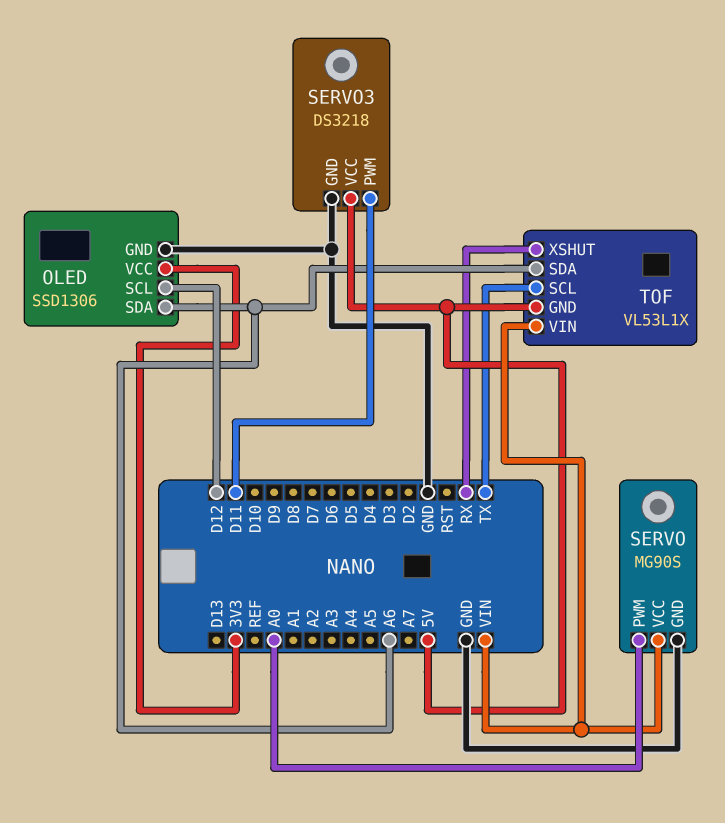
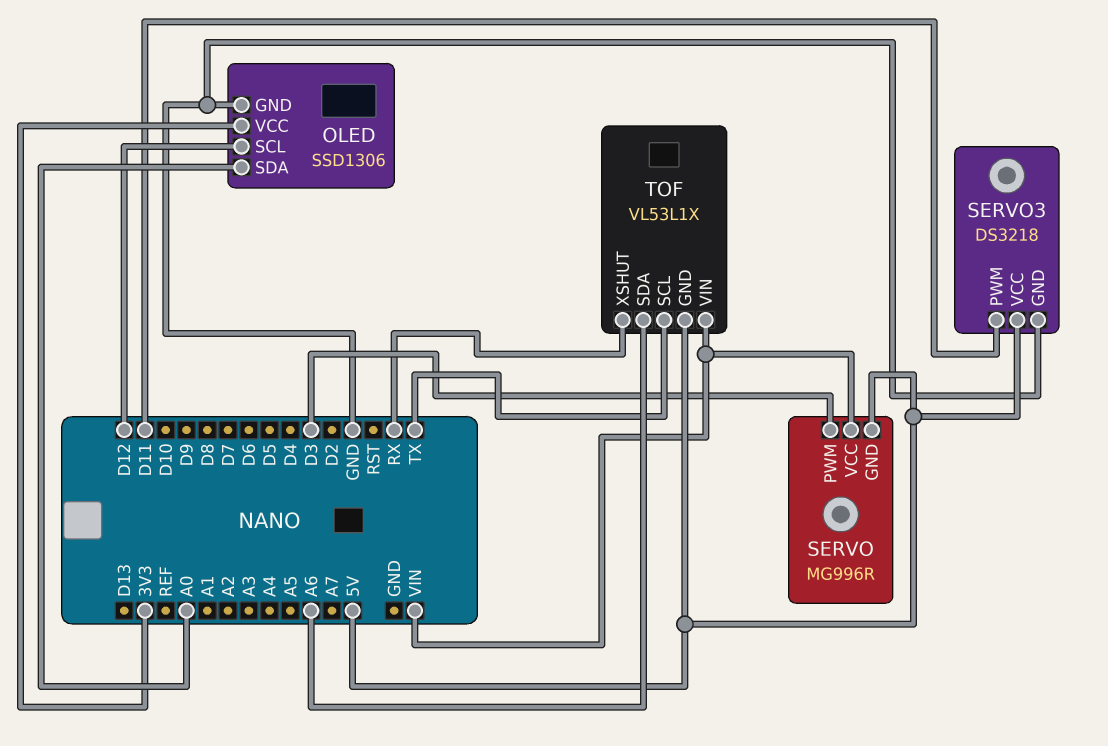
OLED pin SDA: A6 -> A0
SERVO: MG90S -> MG996R
SERVO pin GND: GND -> 5V
SERVO pin PWM: A0 -> D3

